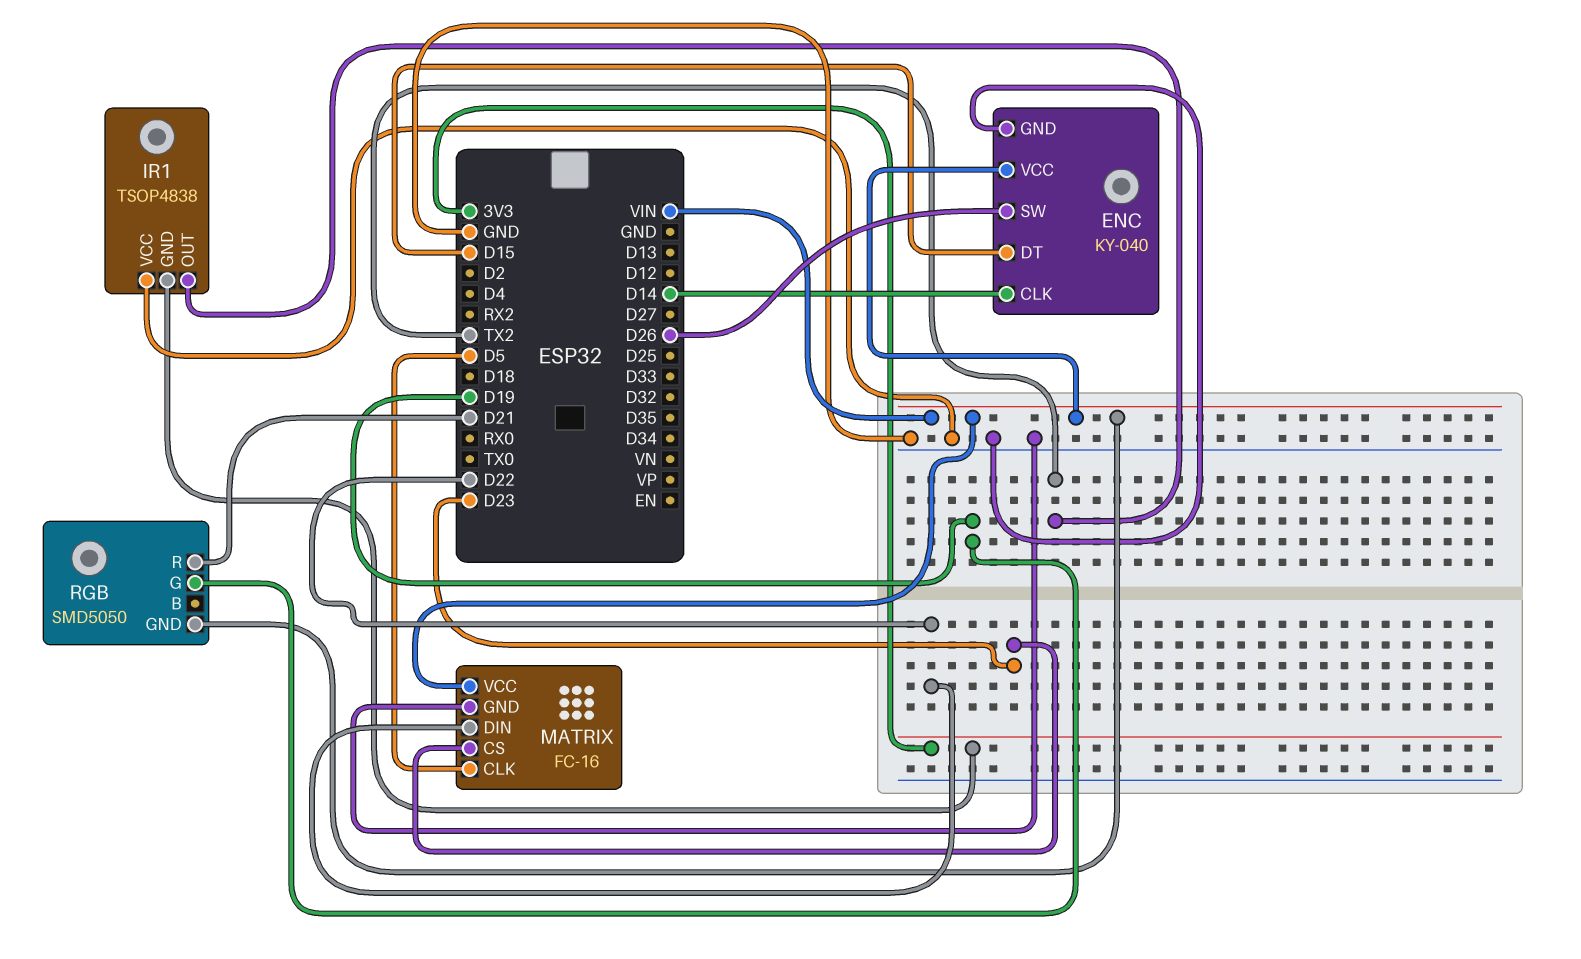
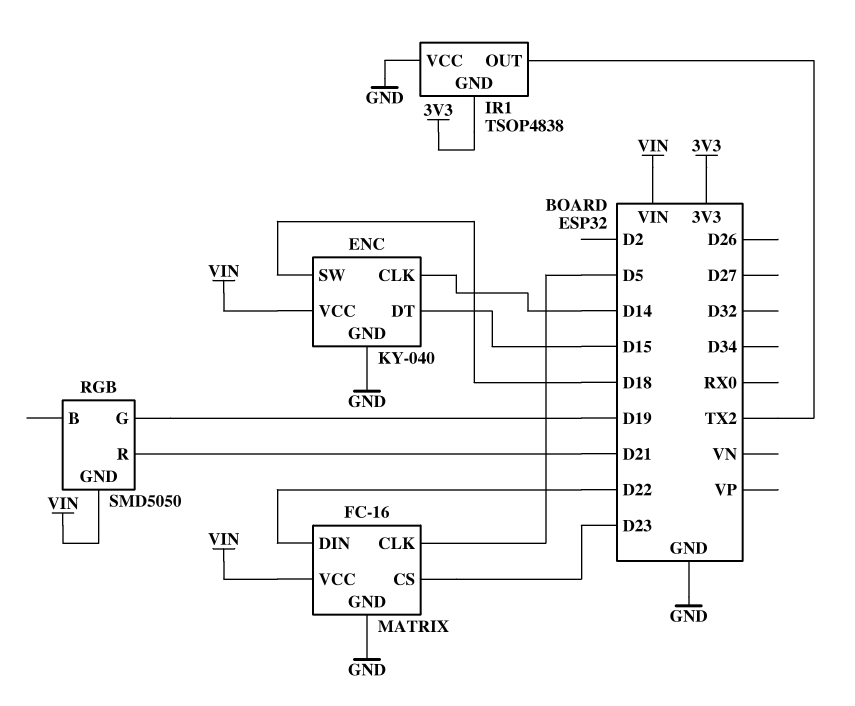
ENC pin SW: D26 -> D18

